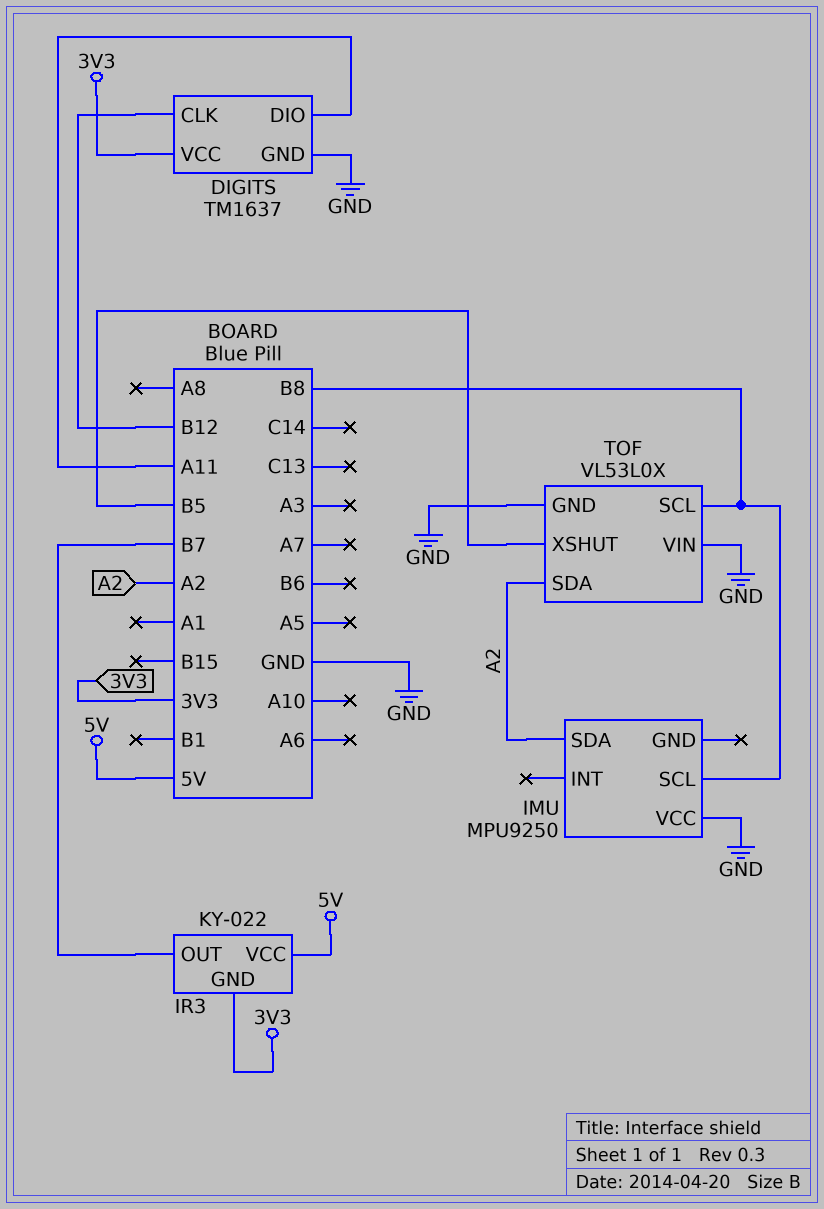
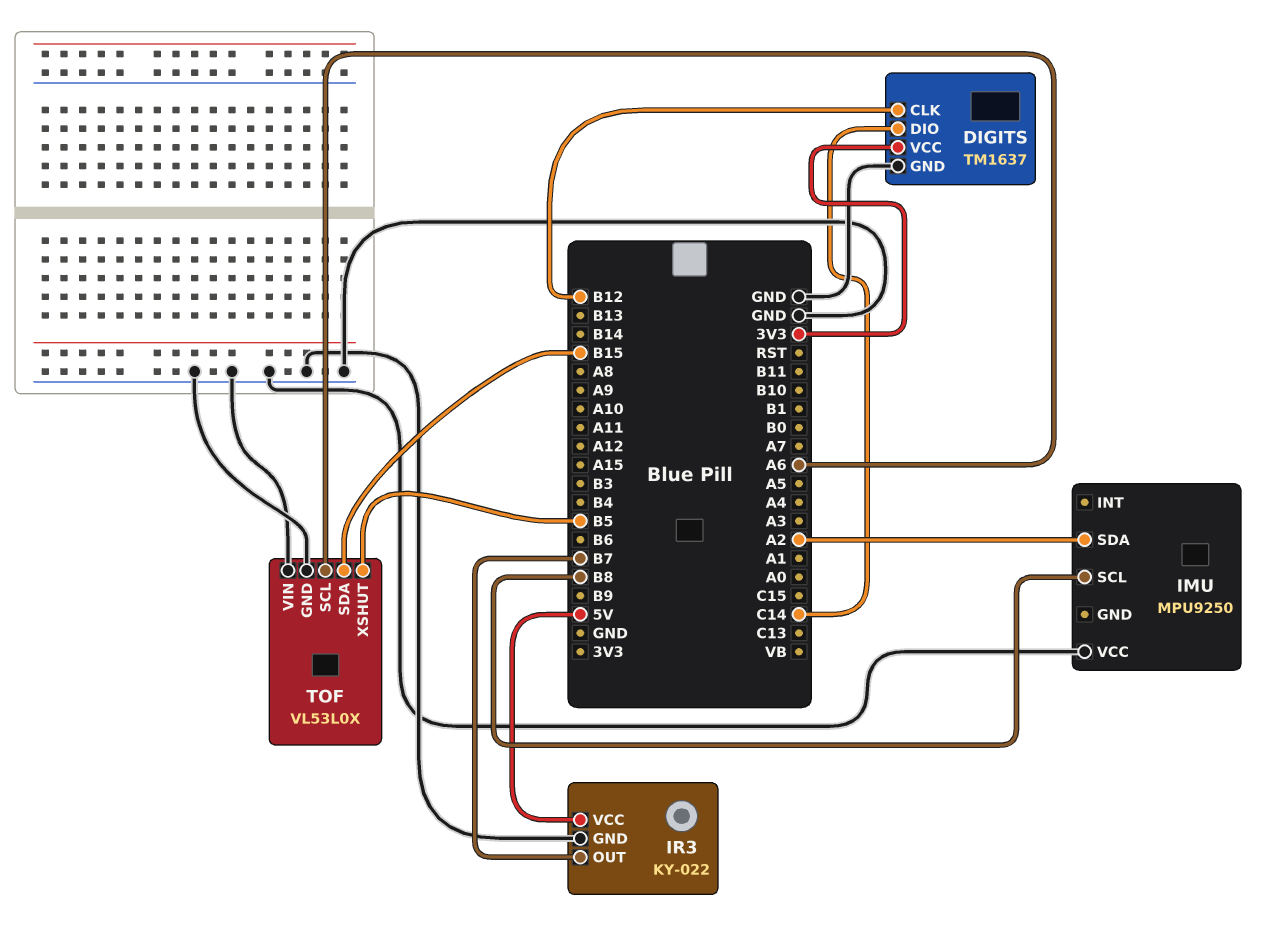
DIGITS pin DIO: A11 -> C14
IR3 pin GND: 3V3 -> GND
TOF pin SCL: B8 -> A6
TOF pin SDA: A2 -> B15

